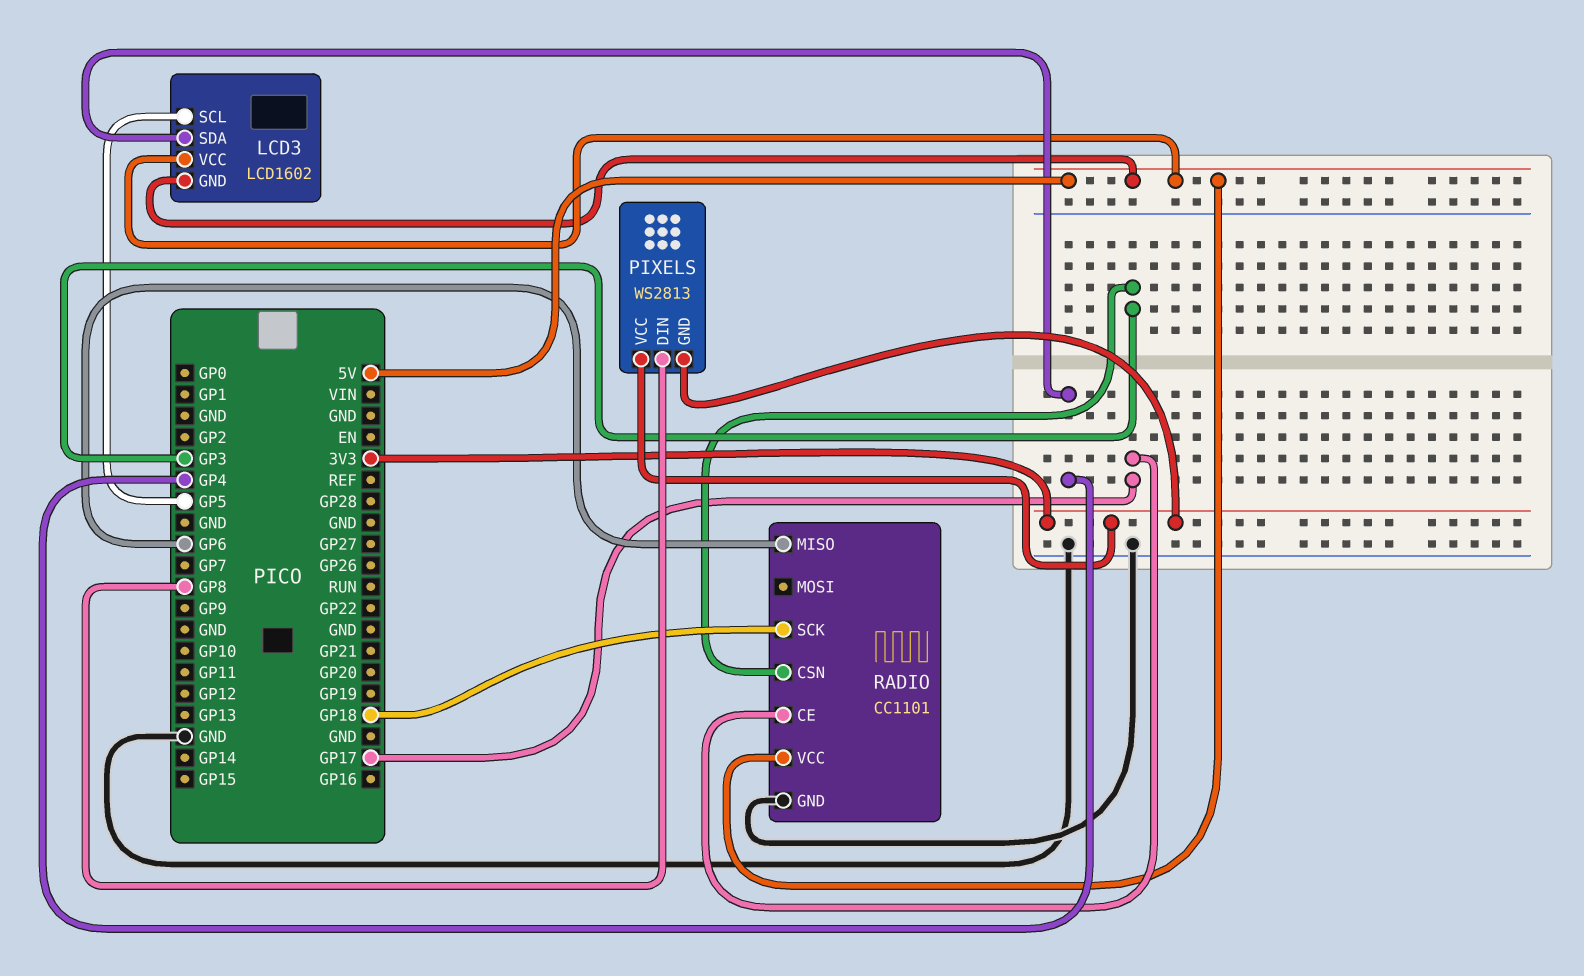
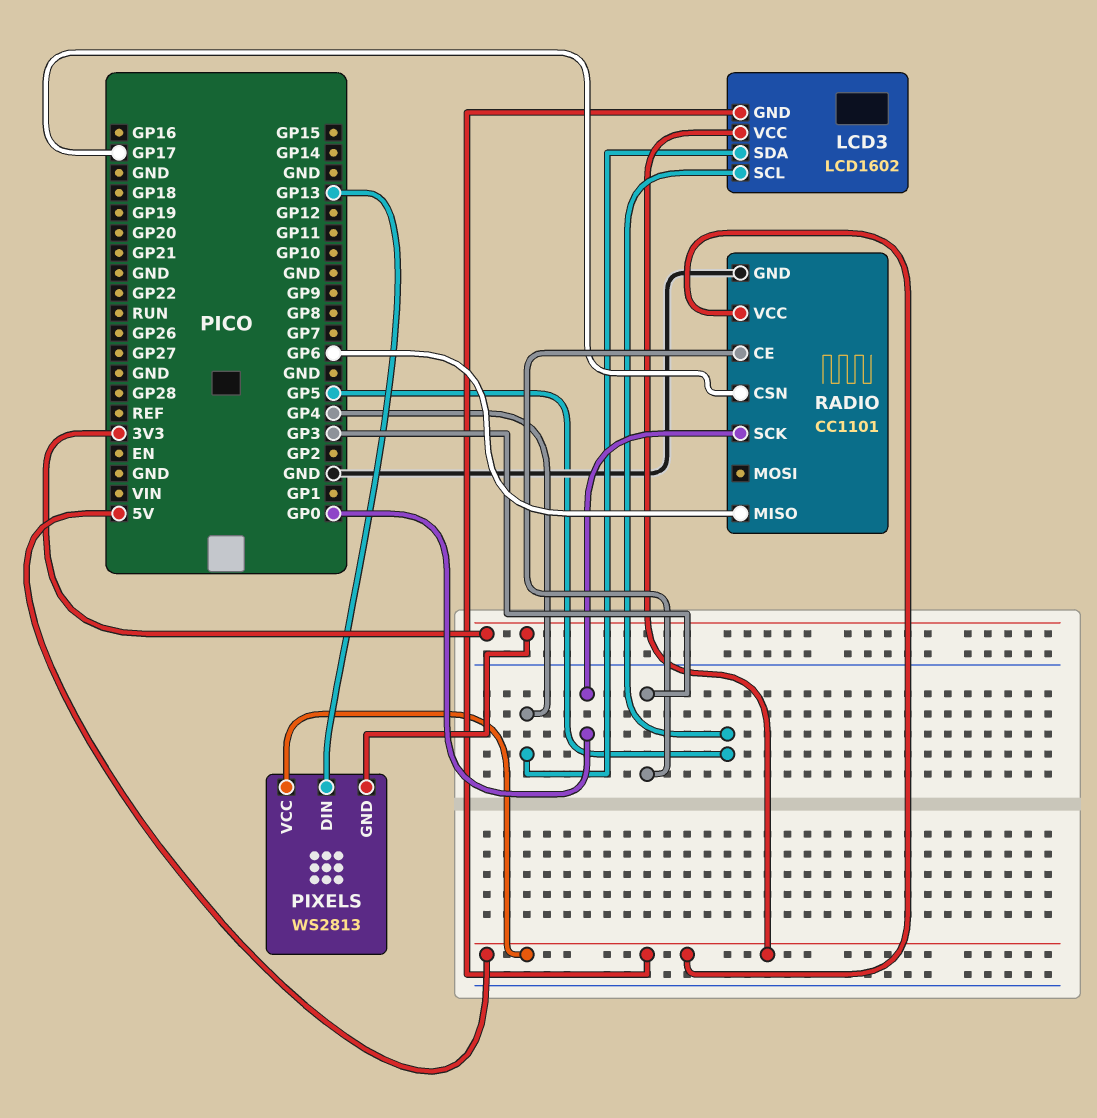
PIXELS pin DIN: GP8 -> GP13
PIXELS pin VCC: 3V3 -> 5V
RADIO pin CE: GP17 -> GP3
RADIO pin CSN: GP3 -> GP17
RADIO pin SCK: GP18 -> GP0

